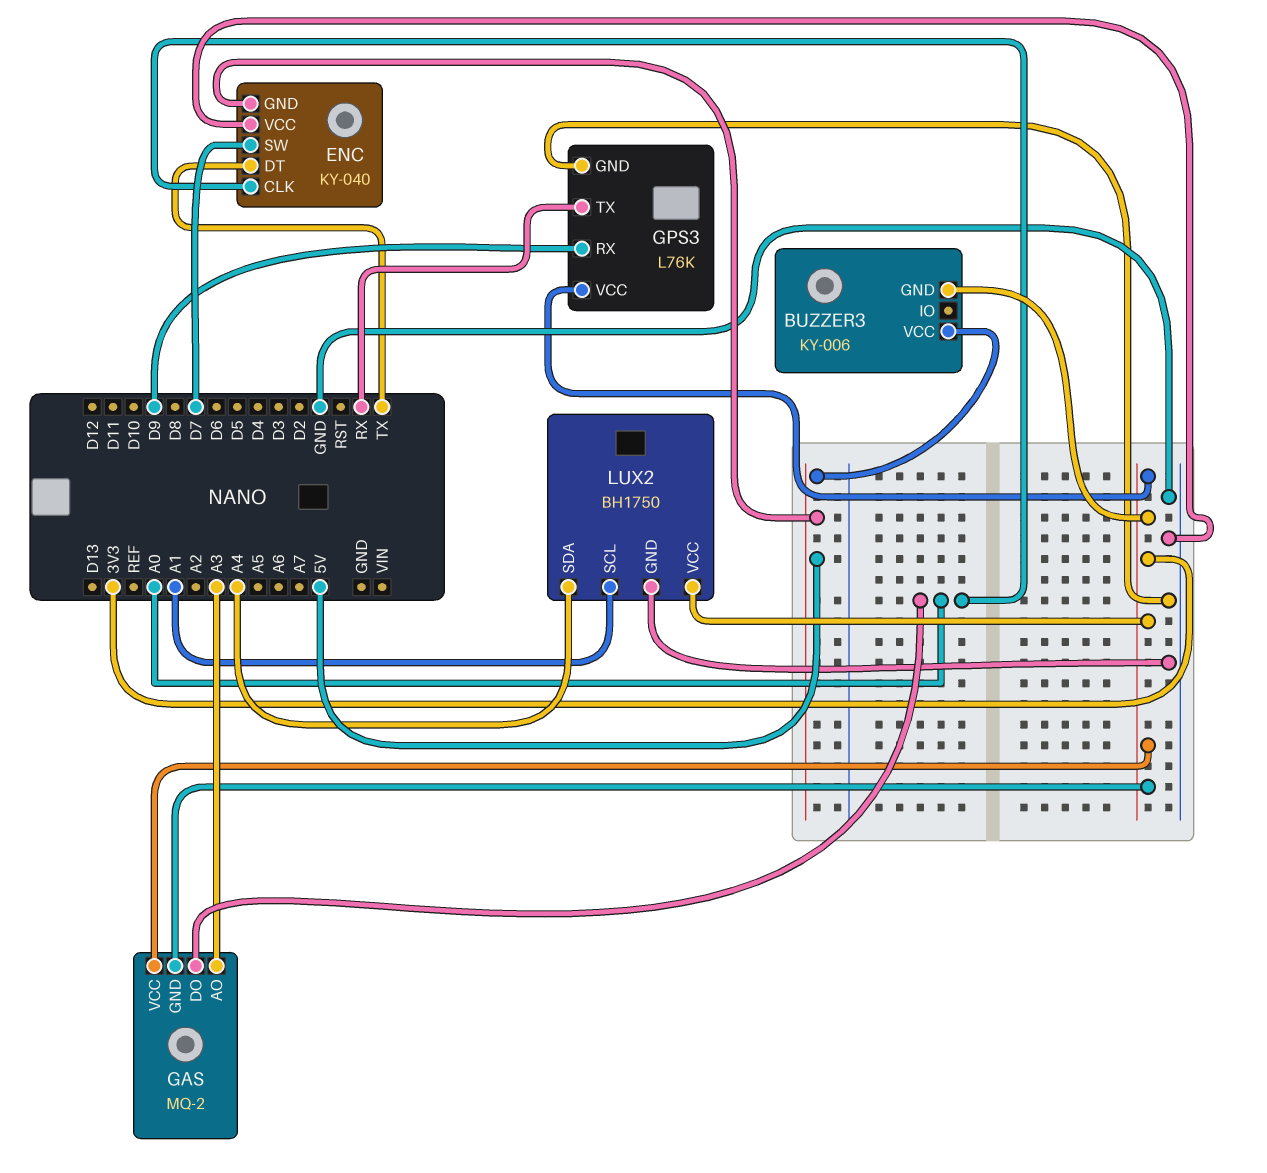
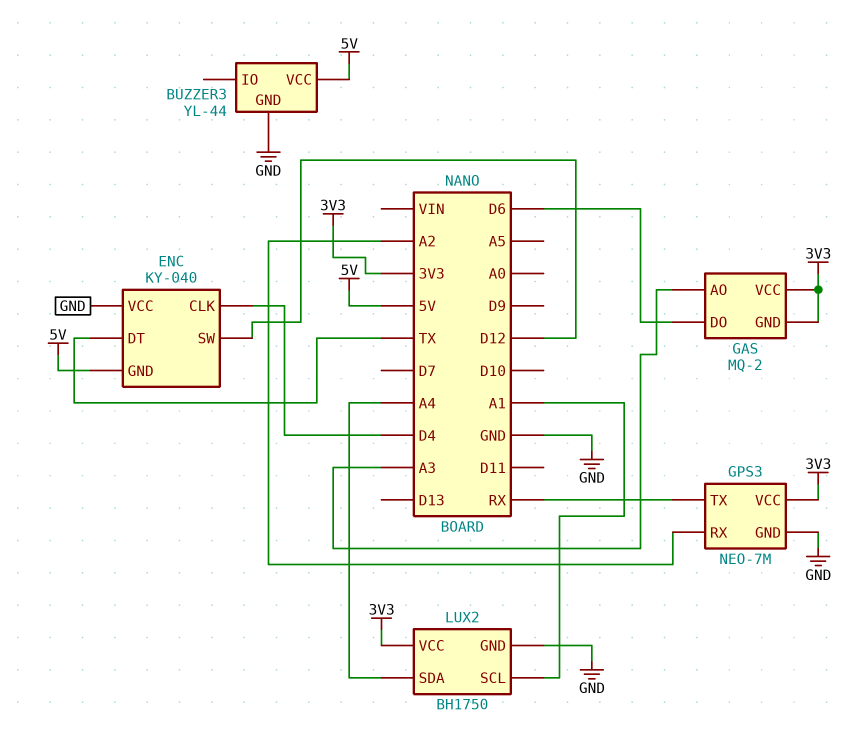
BUZZER3: KY-006 -> YL-44
BUZZER3 pin GND: 3V3 -> GND
ENC pin CLK: A0 -> D4
ENC pin SW: D7 -> D12
GAS pin DO: A0 -> D6
GPS3: L76K -> NEO-7M
GPS3 pin RX: D9 -> A2

